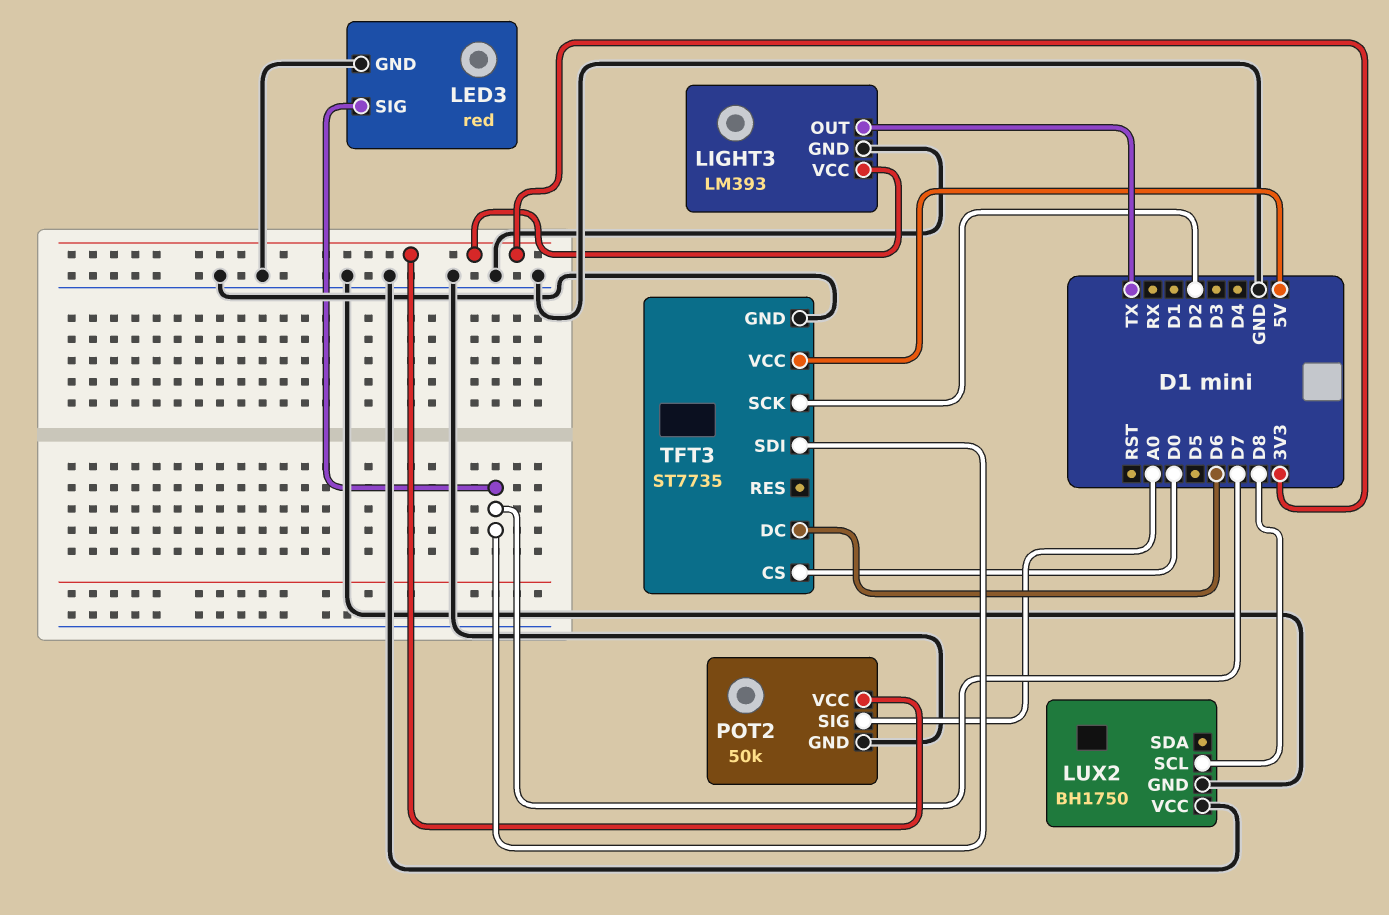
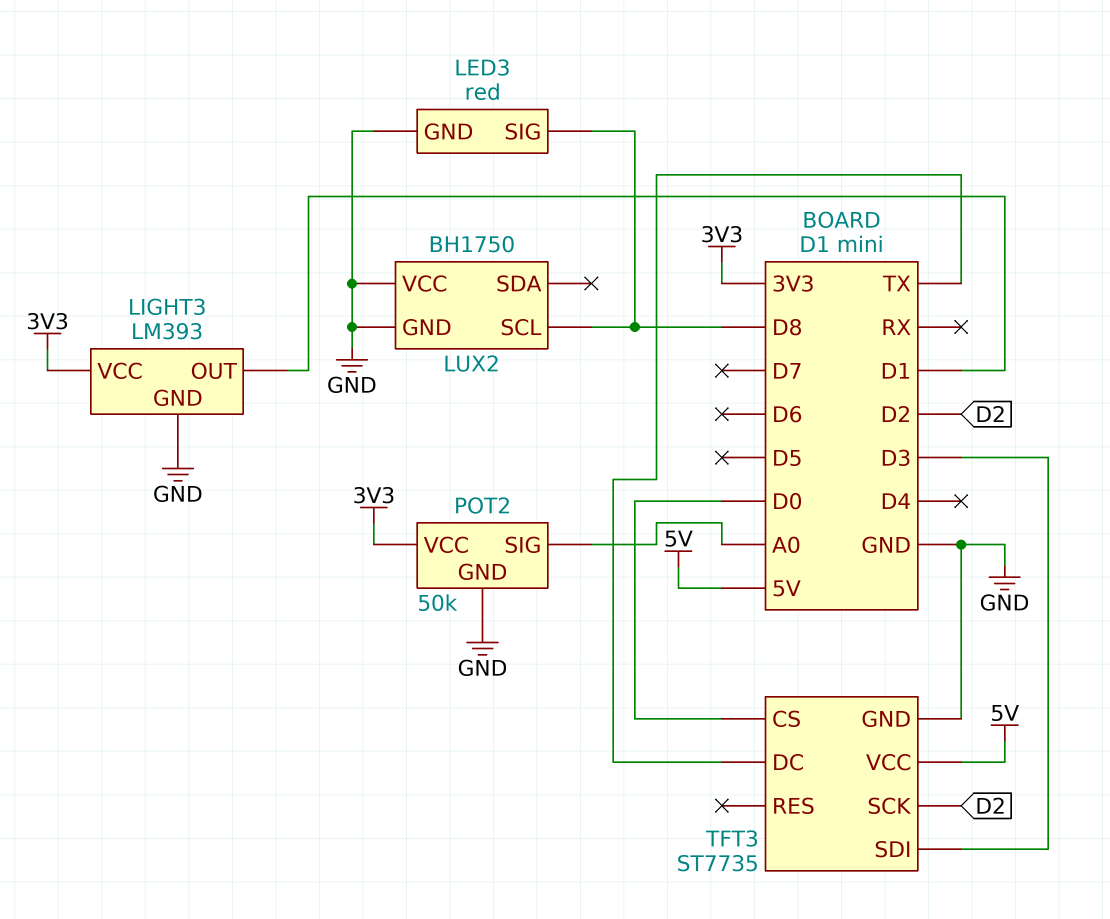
LED3 pin SIG: D7 -> D8
LIGHT3 pin OUT: TX -> D1
TFT3 pin DC: D6 -> TX
TFT3 pin SDI: D7 -> D3

